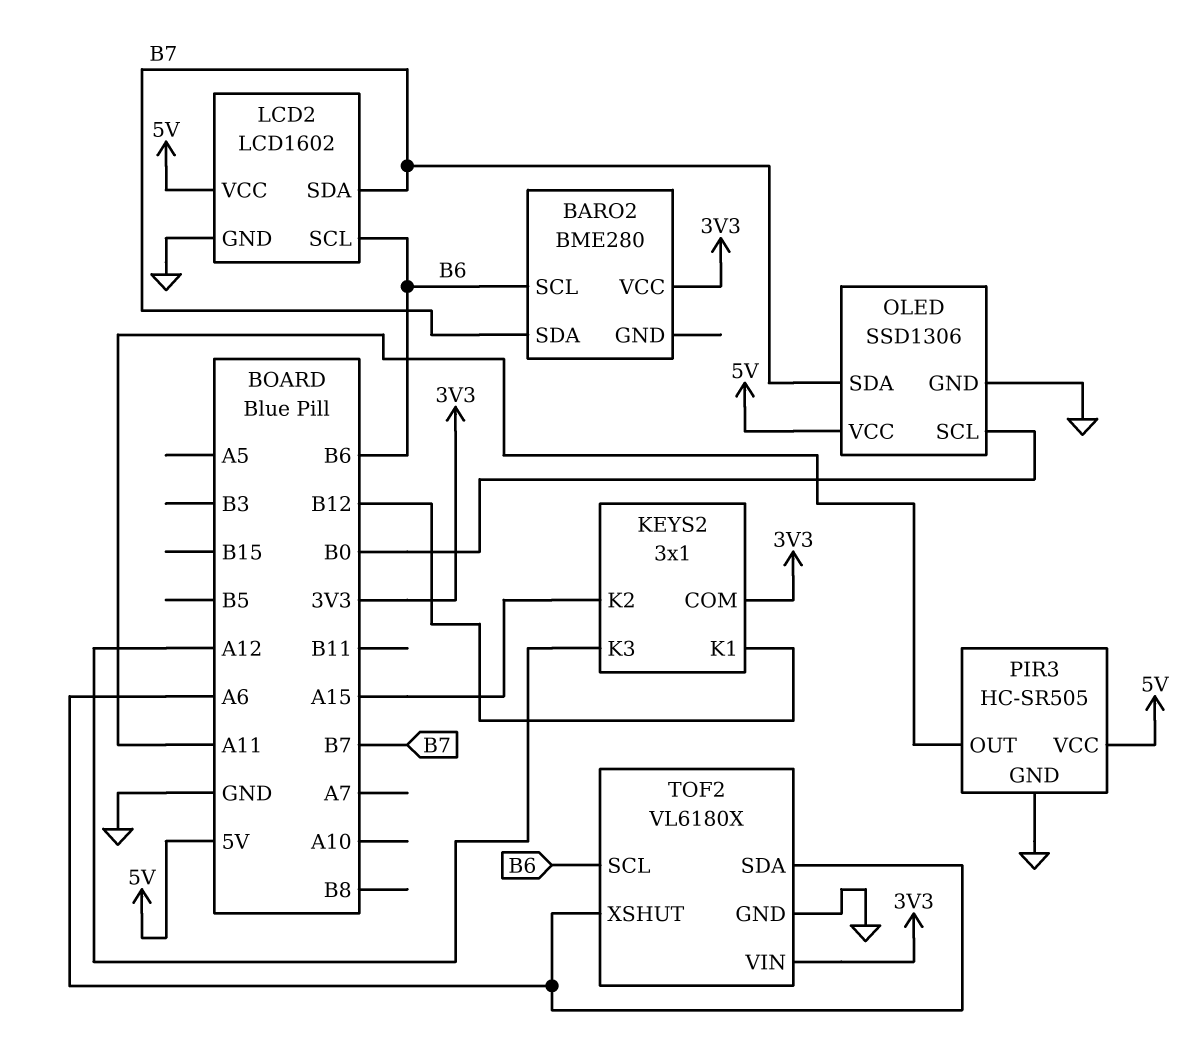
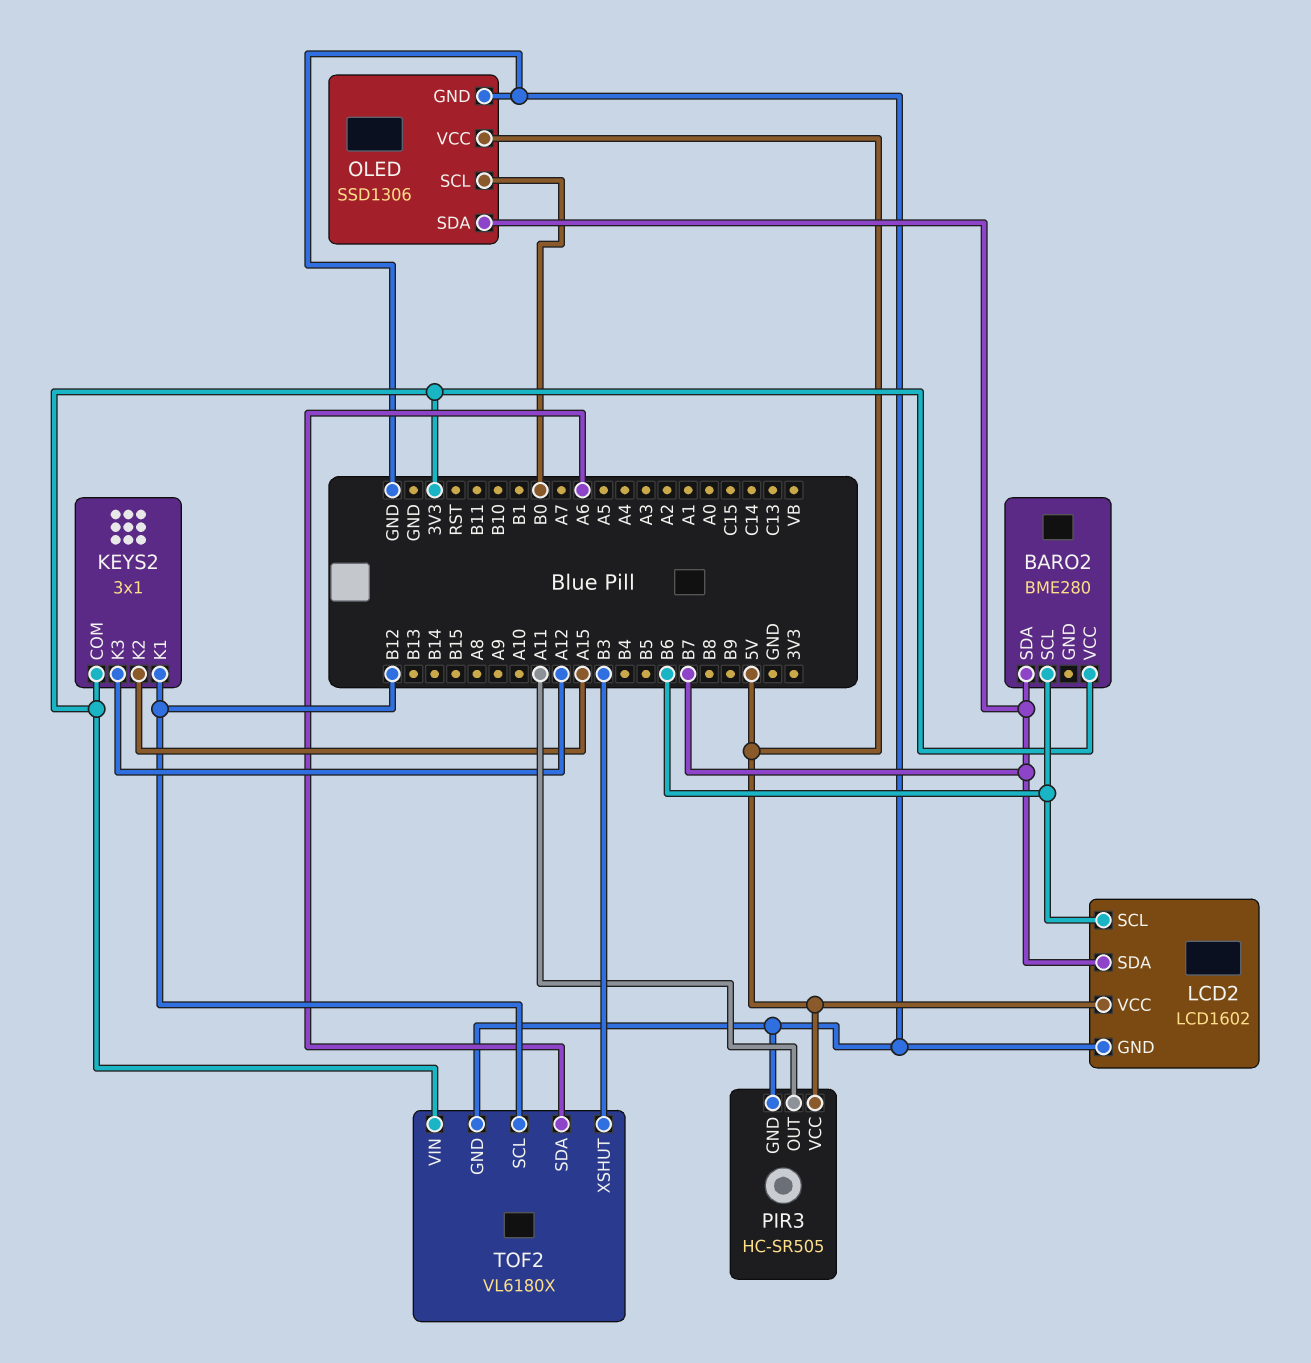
TOF2 pin SCL: B6 -> B12
TOF2 pin XSHUT: A6 -> B3

